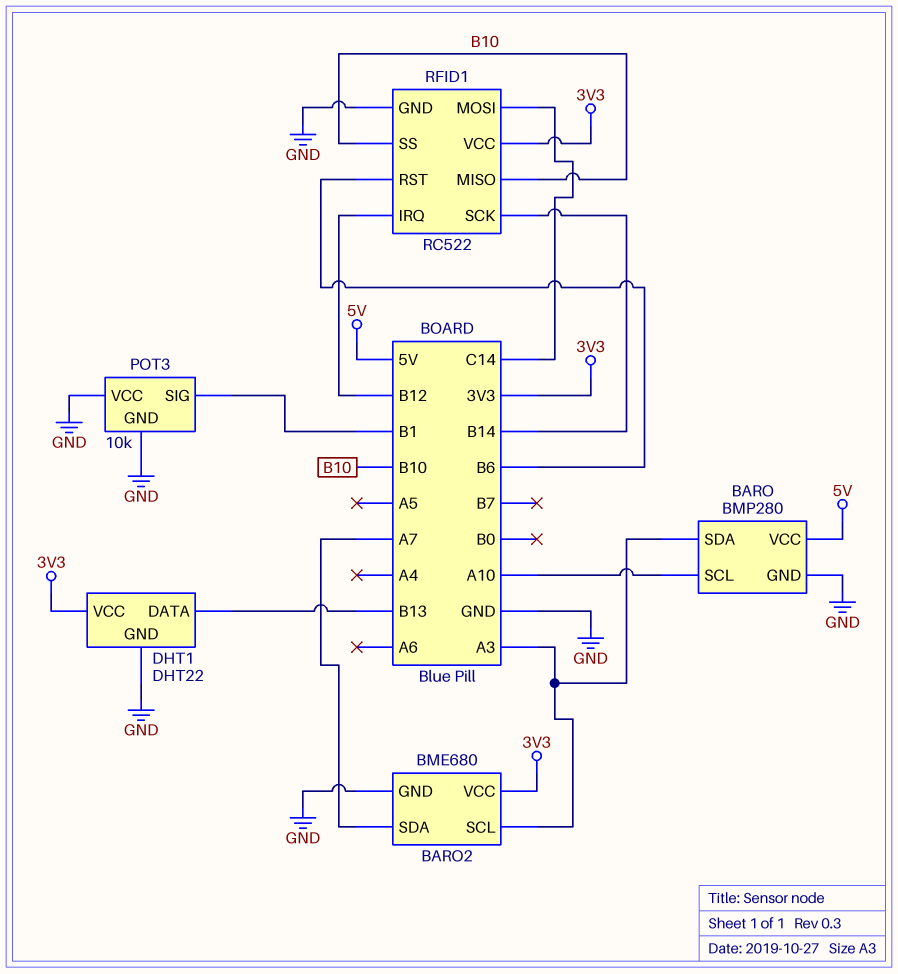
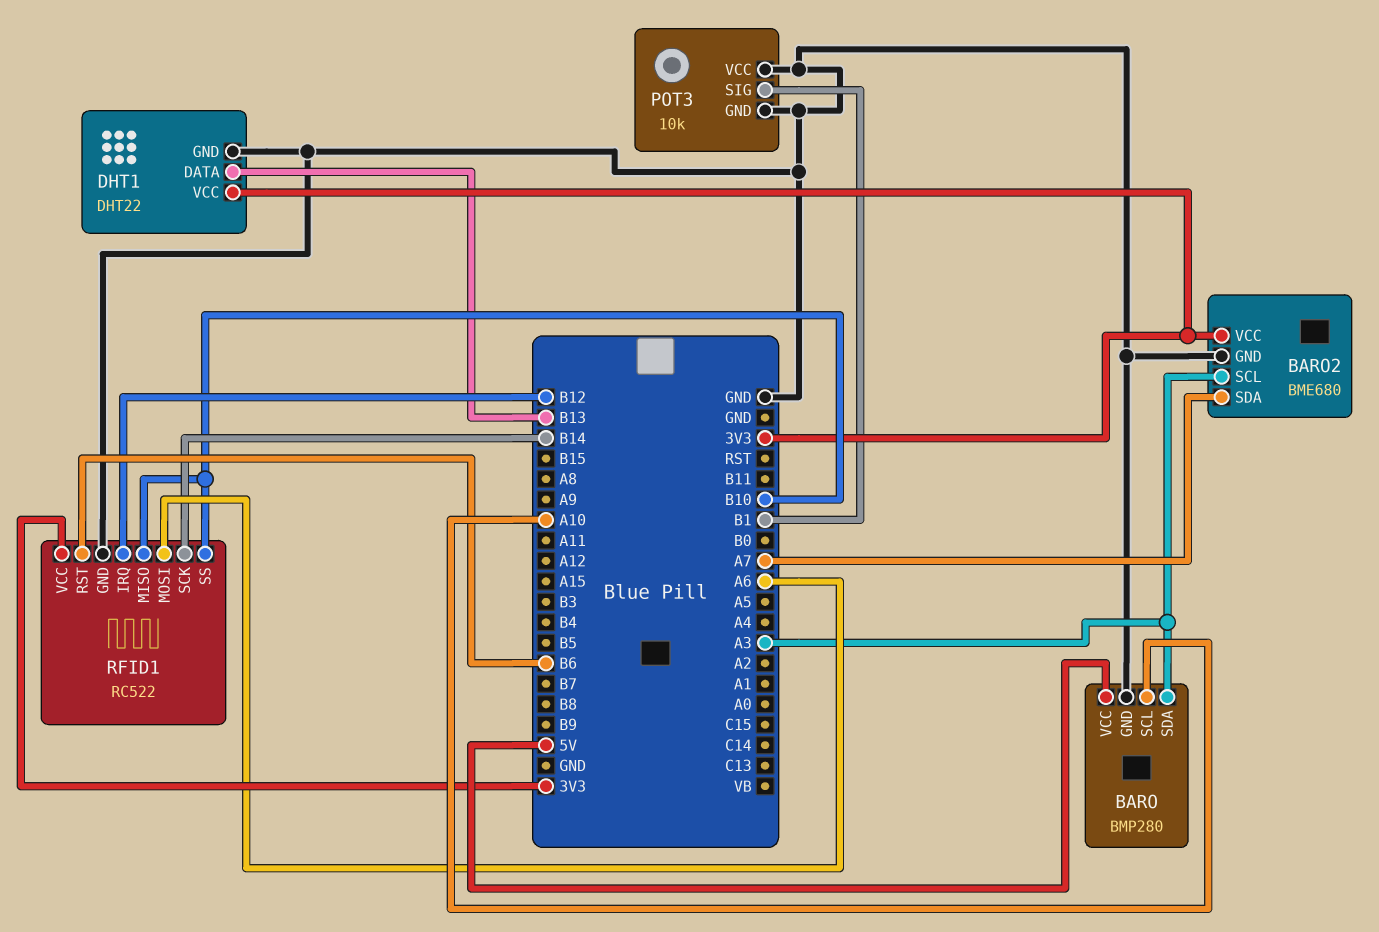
RFID1 pin MOSI: C14 -> A6

